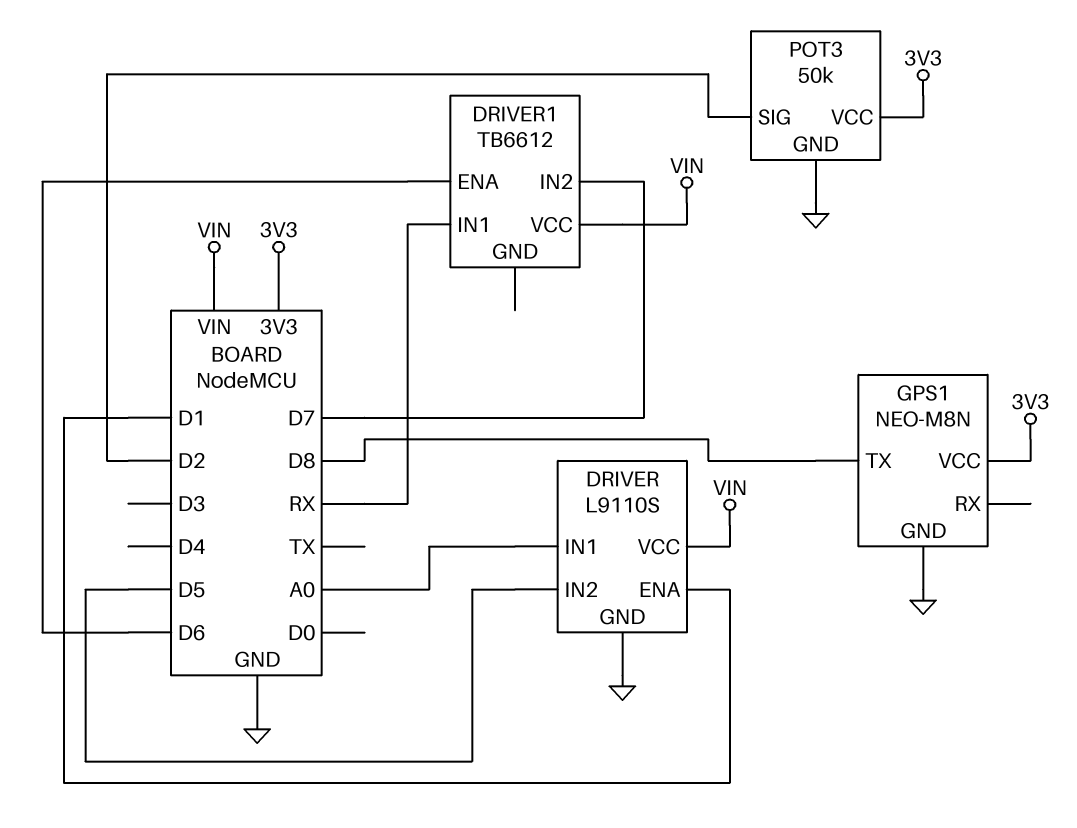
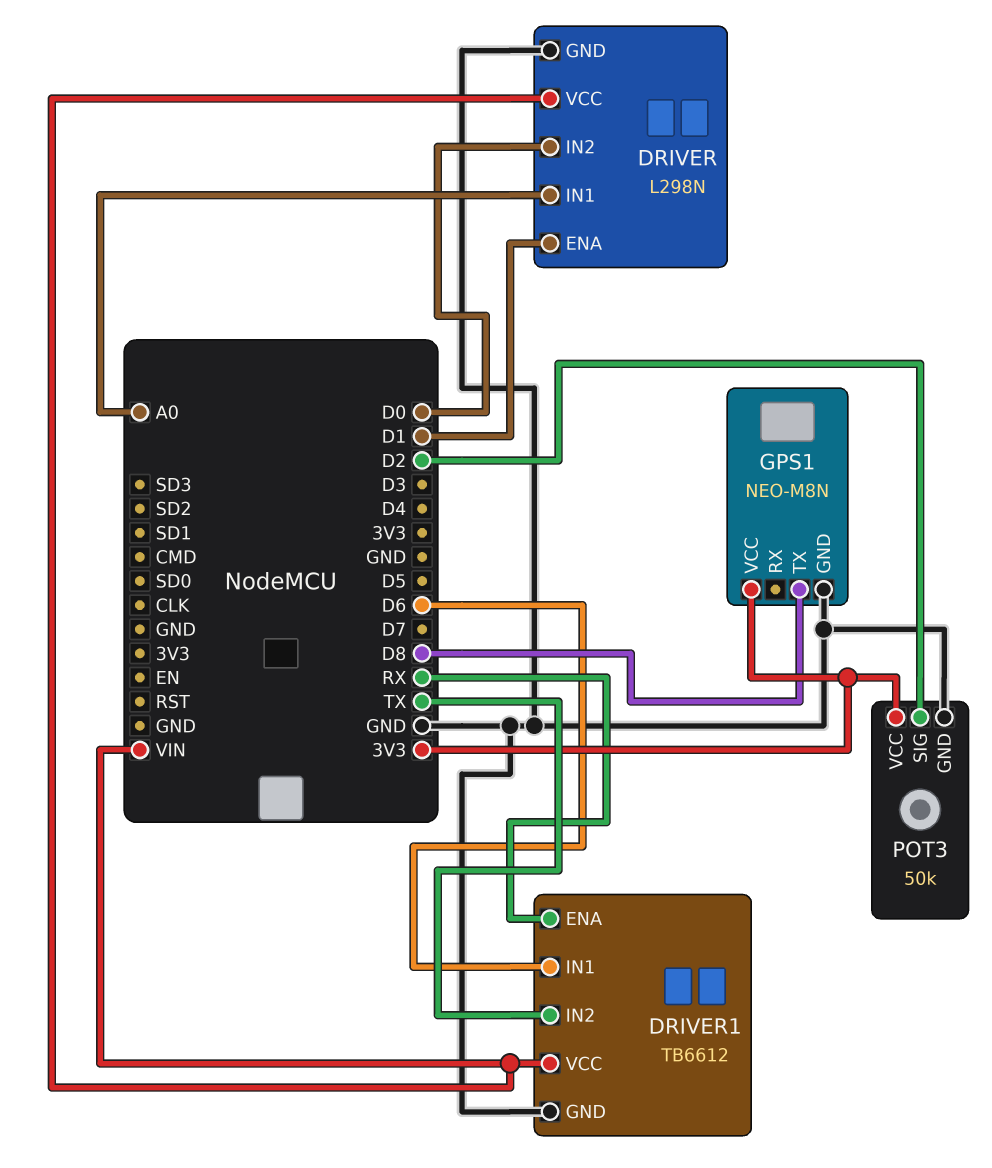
DRIVER: L9110S -> L298N
DRIVER pin IN2: D5 -> D0
DRIVER1 pin ENA: D6 -> RX
DRIVER1 pin GND: none -> GND
DRIVER1 pin IN1: RX -> D6
DRIVER1 pin IN2: D7 -> TX

